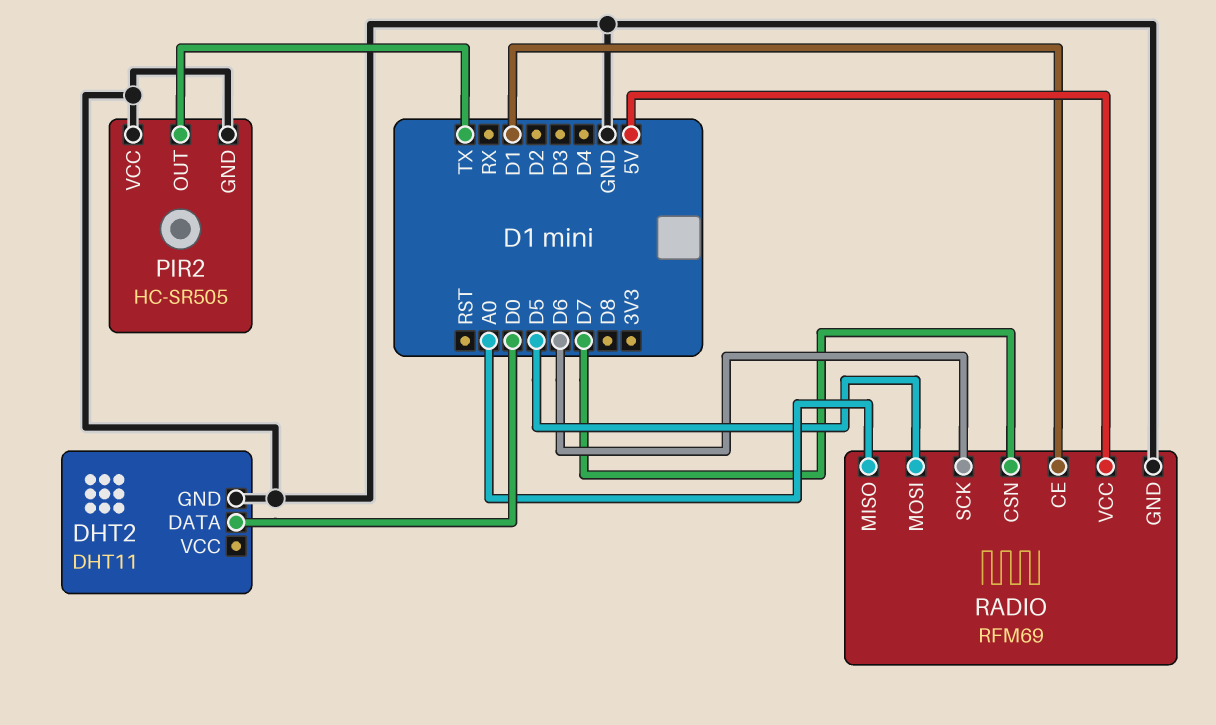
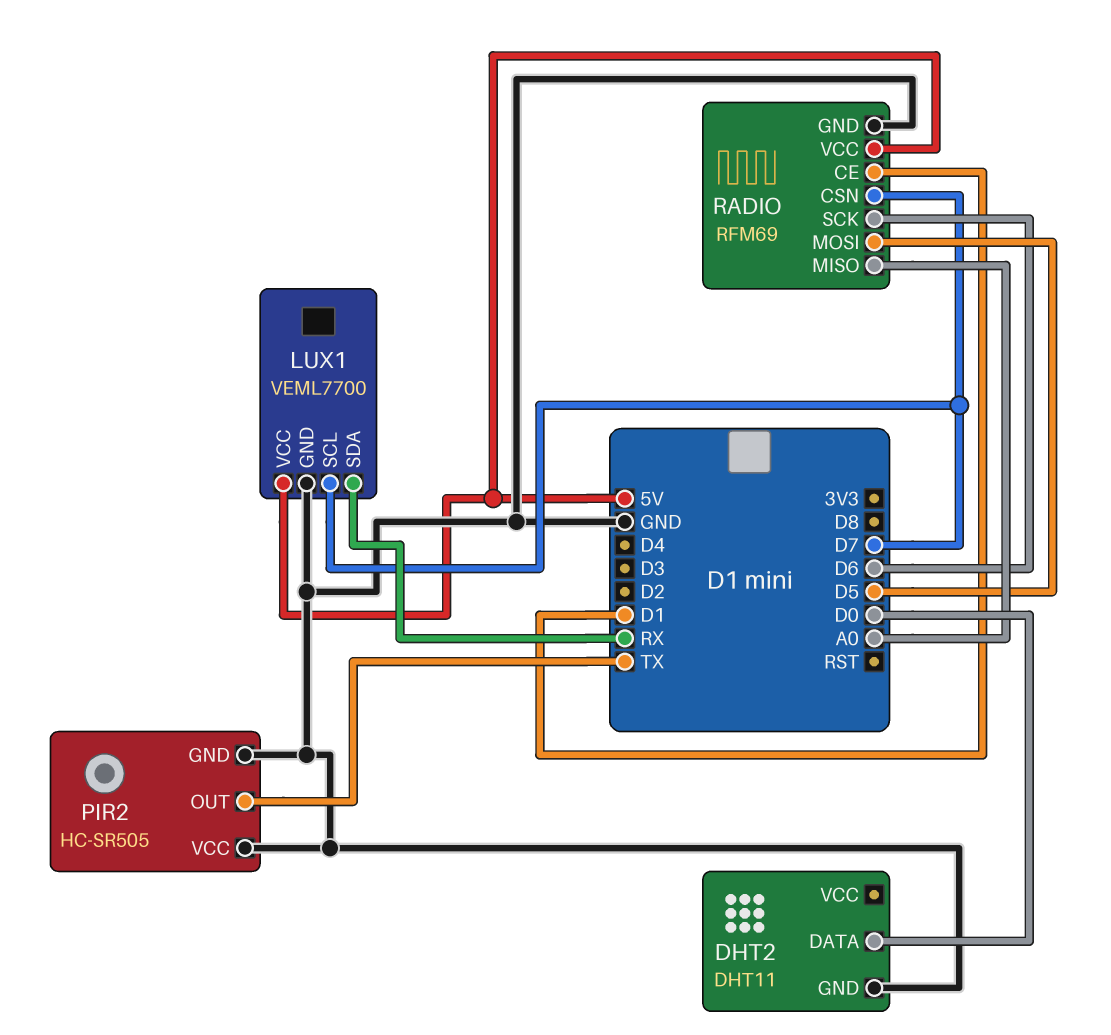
LUX1: none -> VEML7700
LUX1 pin GND: none -> GND
LUX1 pin SCL: none -> D7
LUX1 pin SDA: none -> RX
LUX1 pin VCC: none -> 5V

